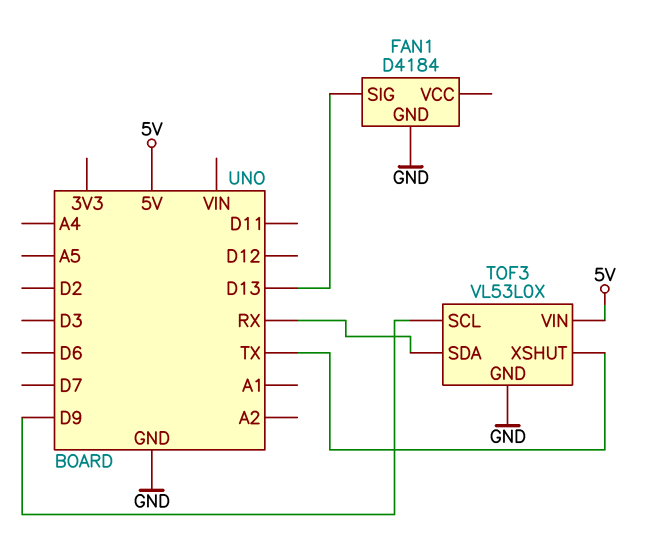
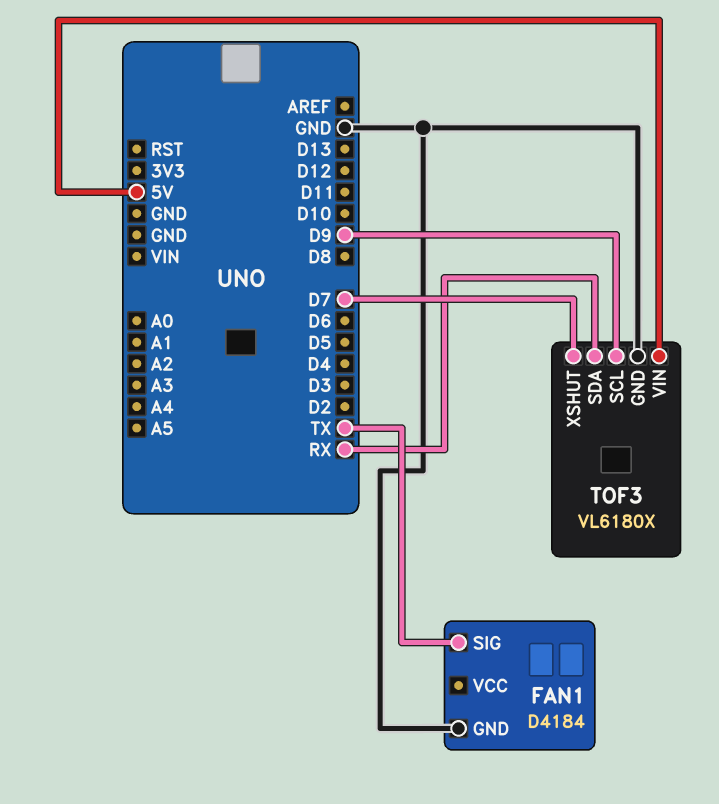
FAN1 pin SIG: D13 -> TX
TOF3: VL53L0X -> VL6180X
TOF3 pin XSHUT: TX -> D7

